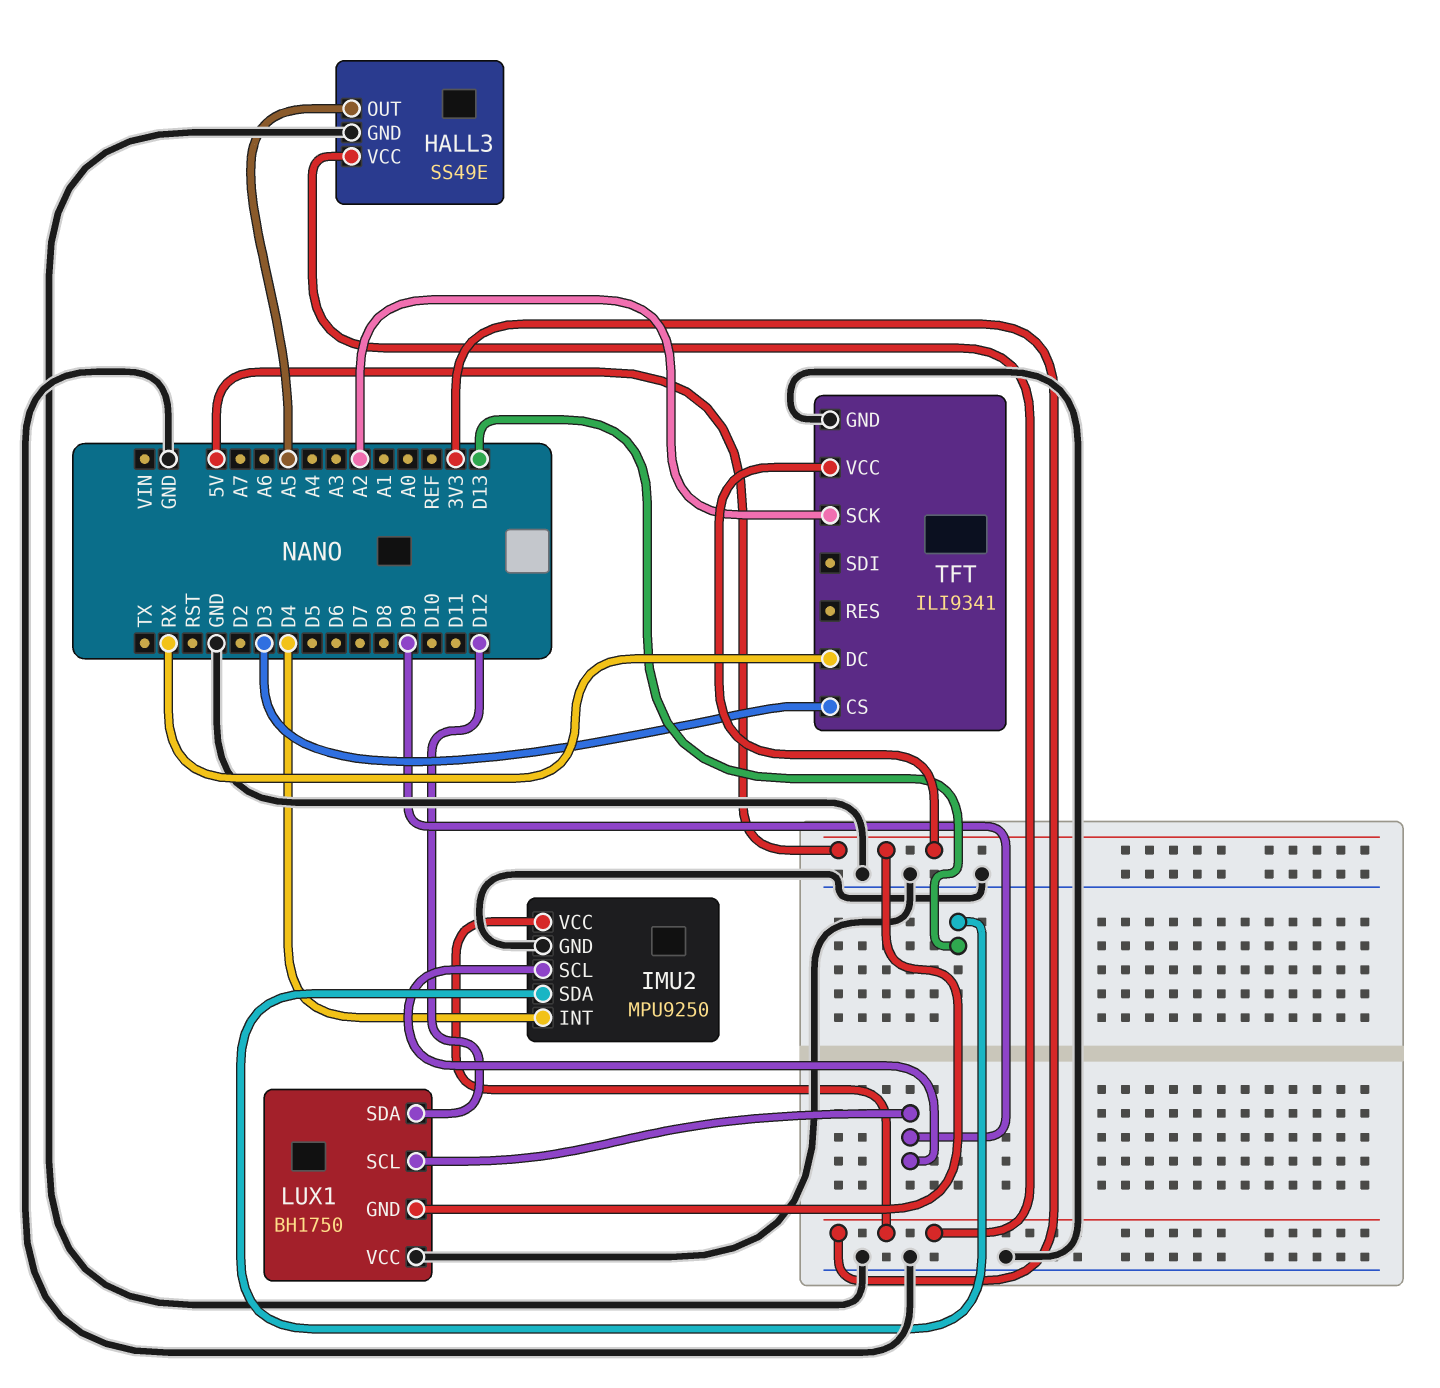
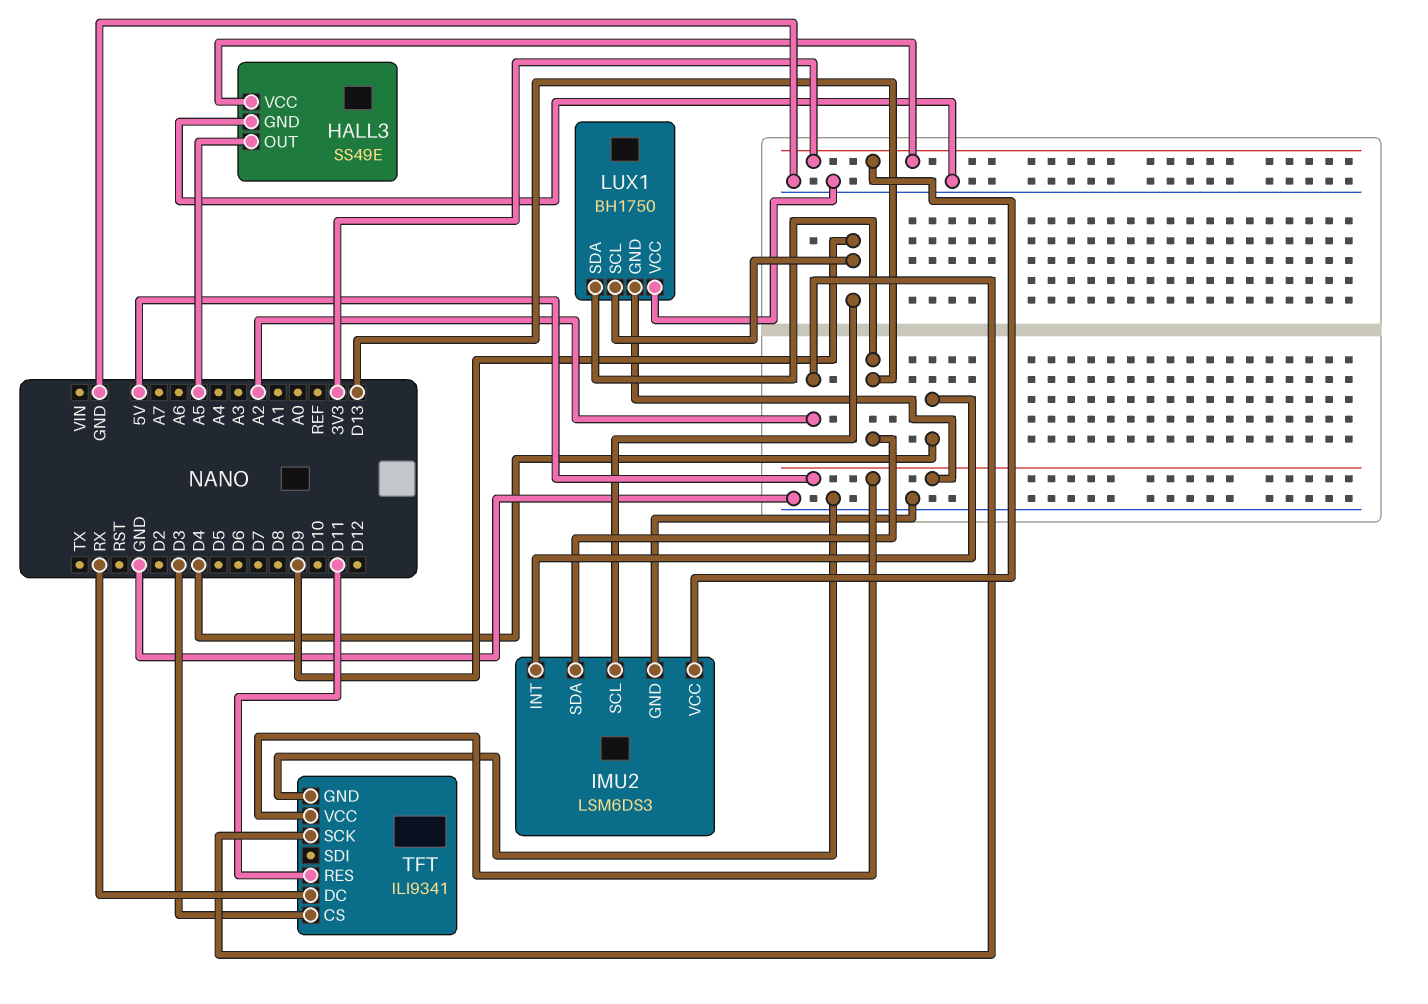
IMU2: MPU9250 -> LSM6DS3
LUX1 pin SDA: D12 -> D13
TFT pin RES: none -> D11

